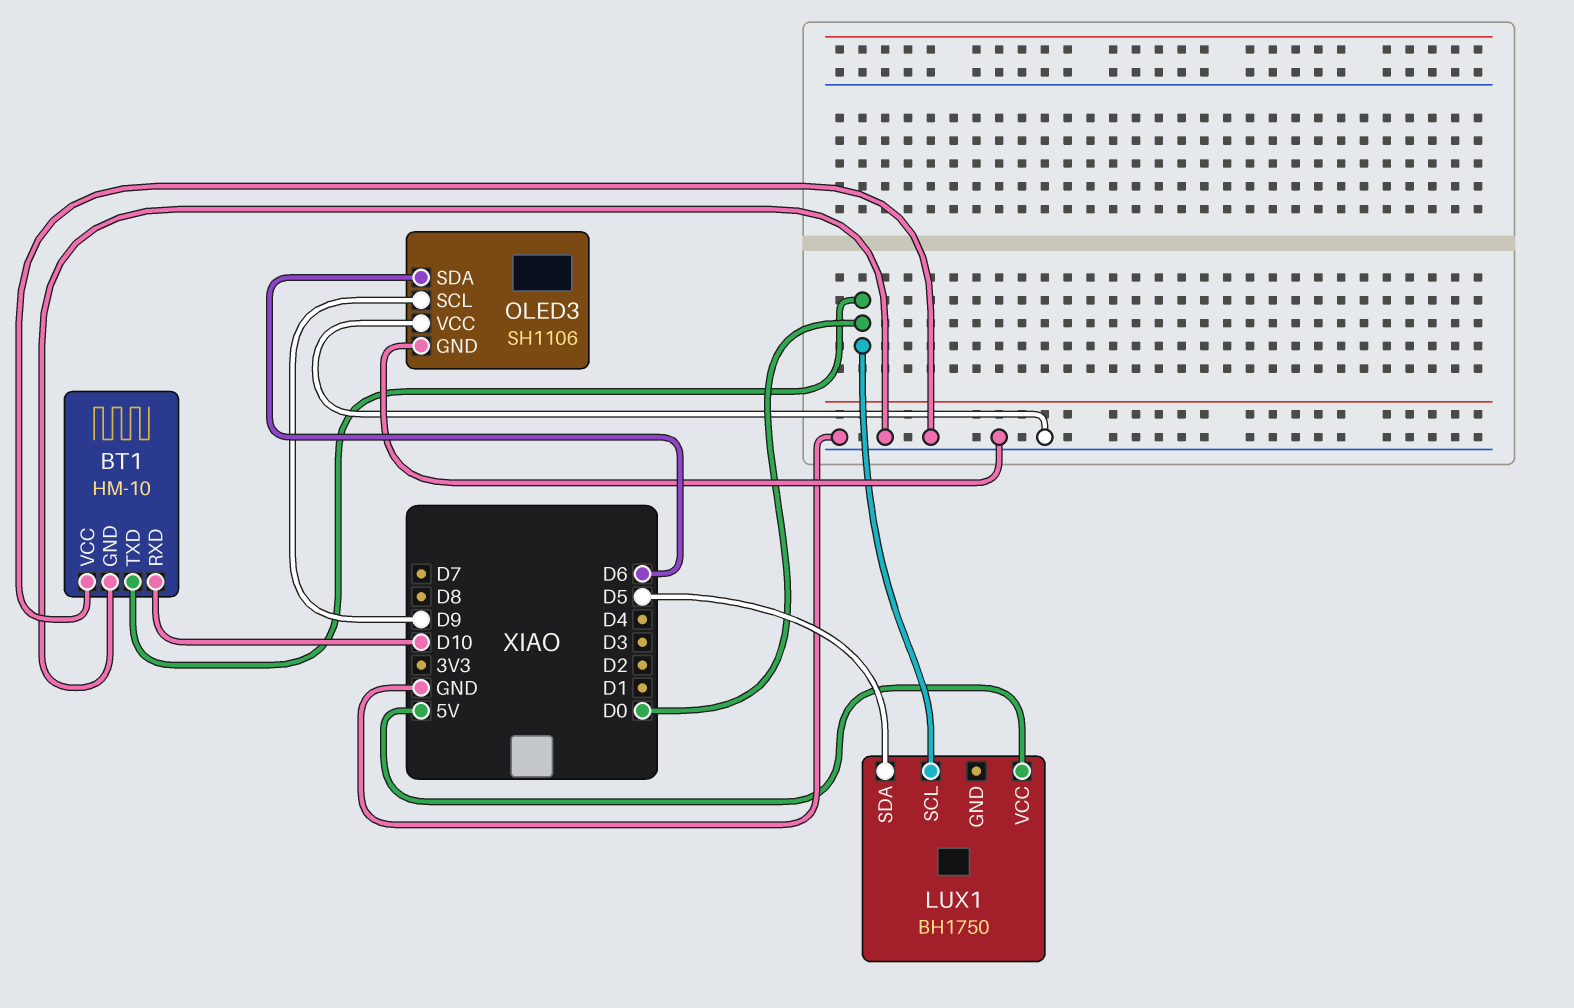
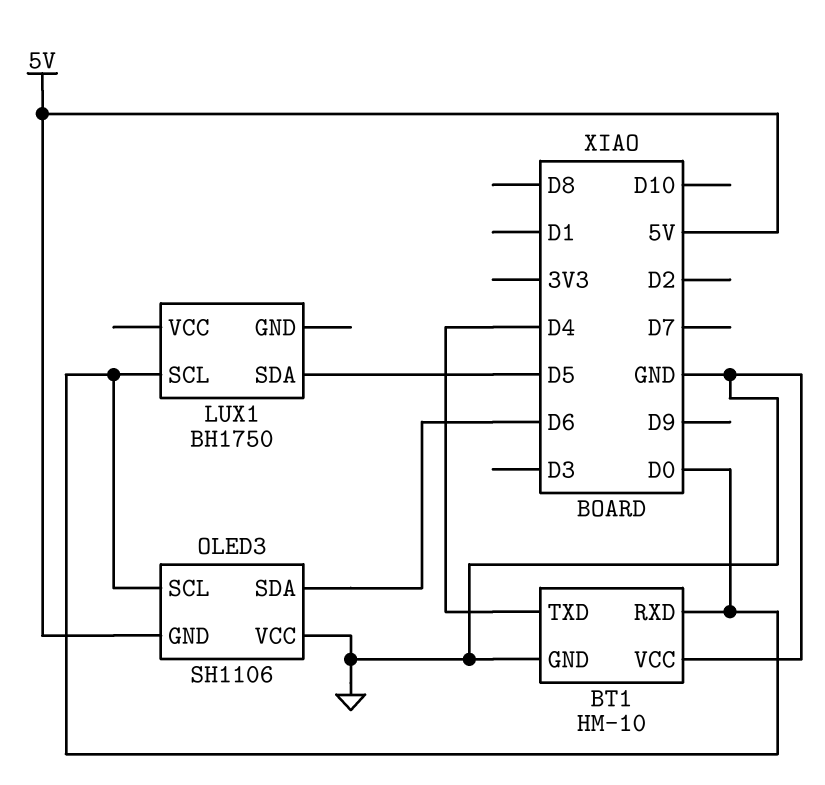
BT1 pin RXD: D10 -> D0
BT1 pin TXD: D0 -> D4
LUX1 pin VCC: 5V -> none
OLED3 pin GND: GND -> 5V
OLED3 pin SCL: D9 -> D0

